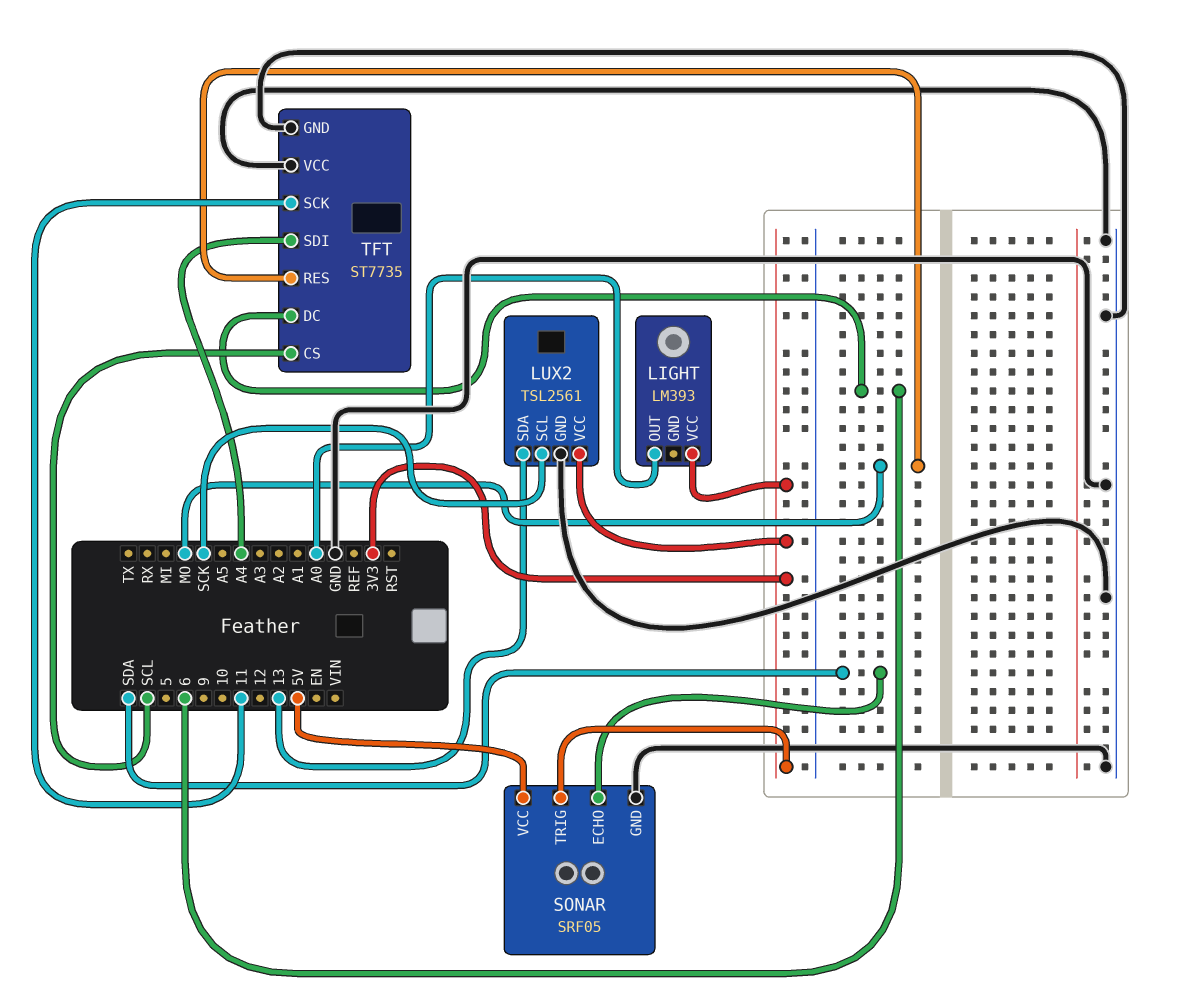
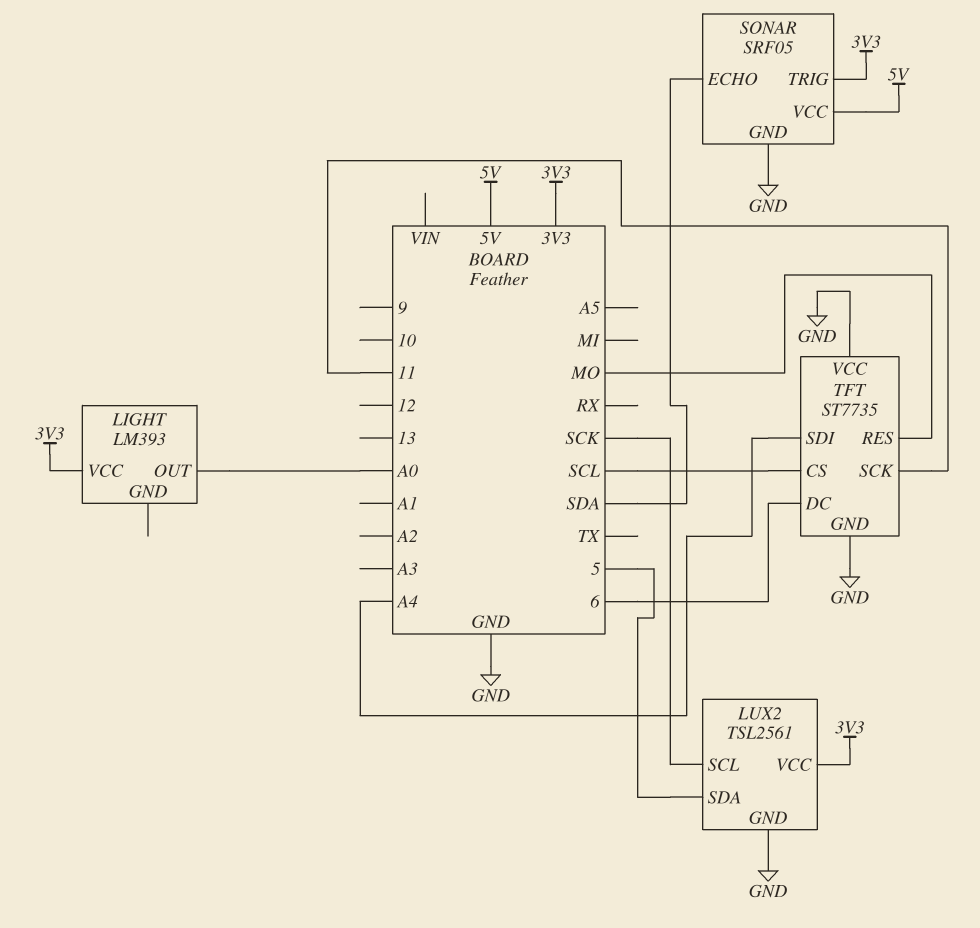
LUX2 pin SDA: 13 -> 5

